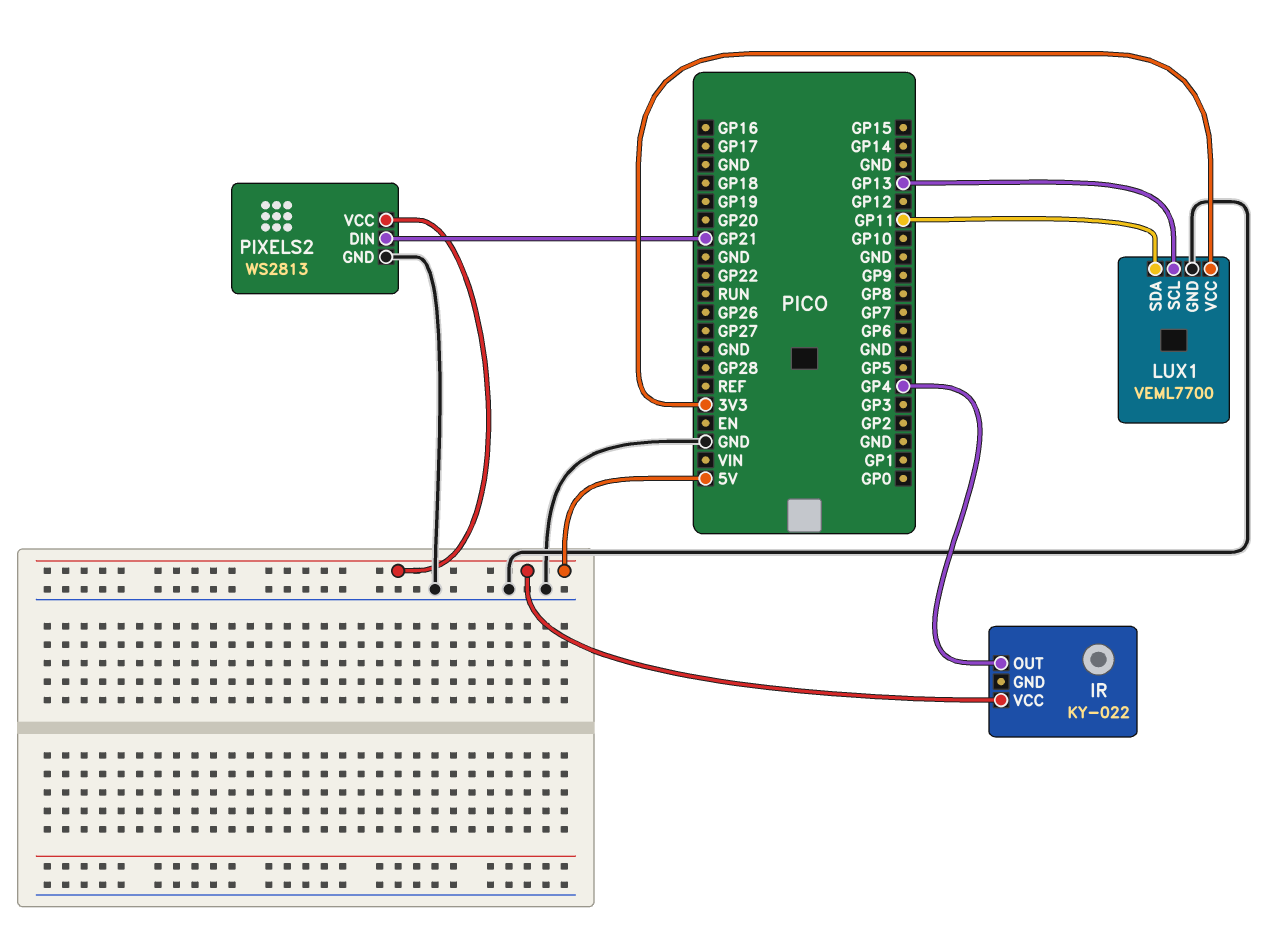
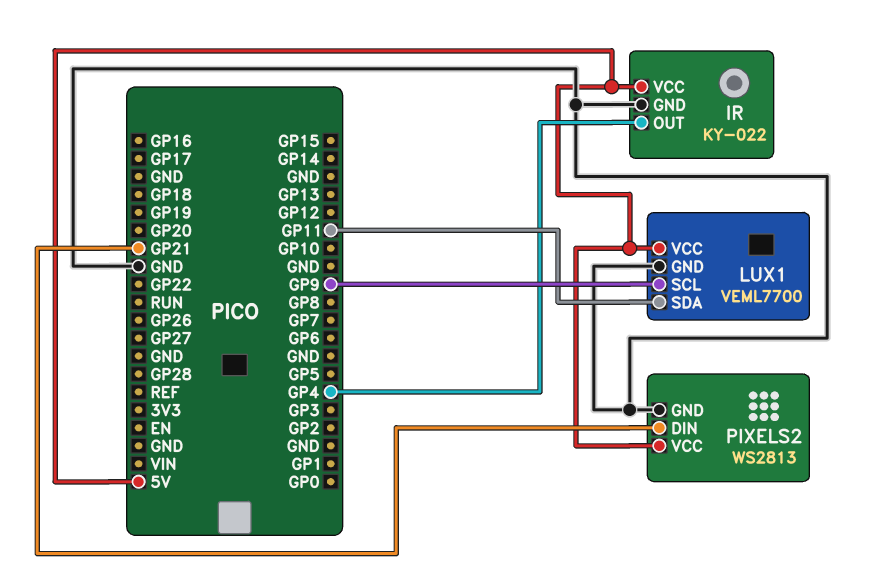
IR pin GND: none -> GND
LUX1 pin SCL: GP13 -> GP9
LUX1 pin VCC: 3V3 -> 5V

